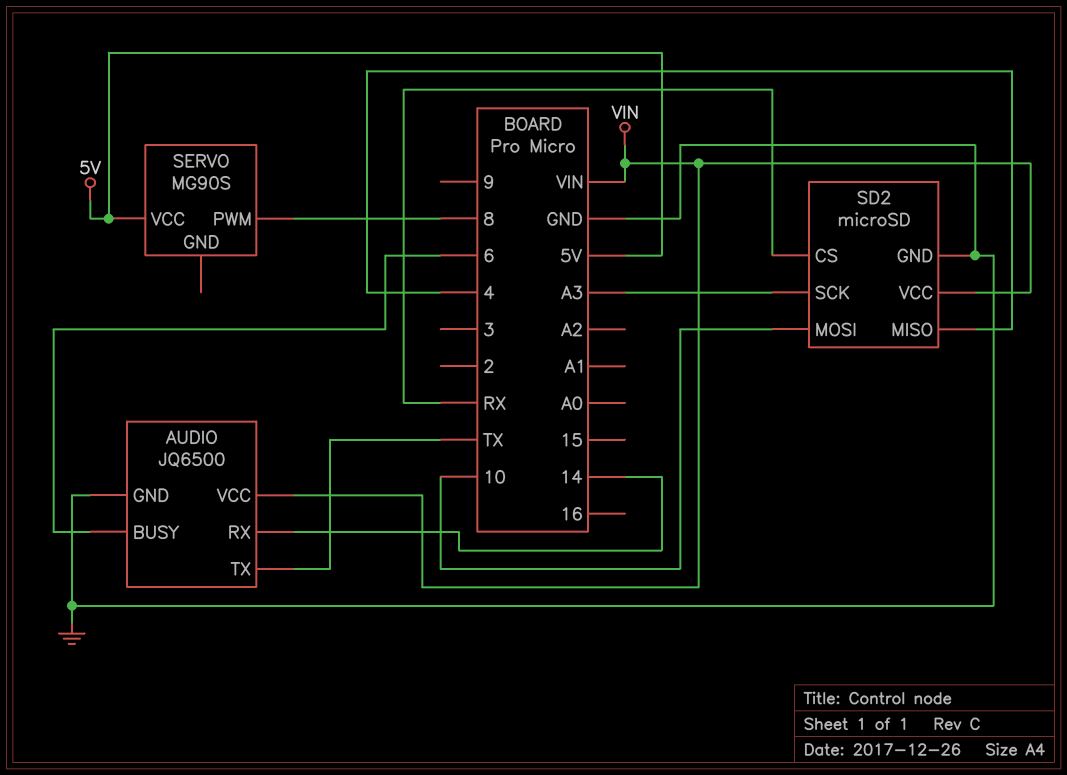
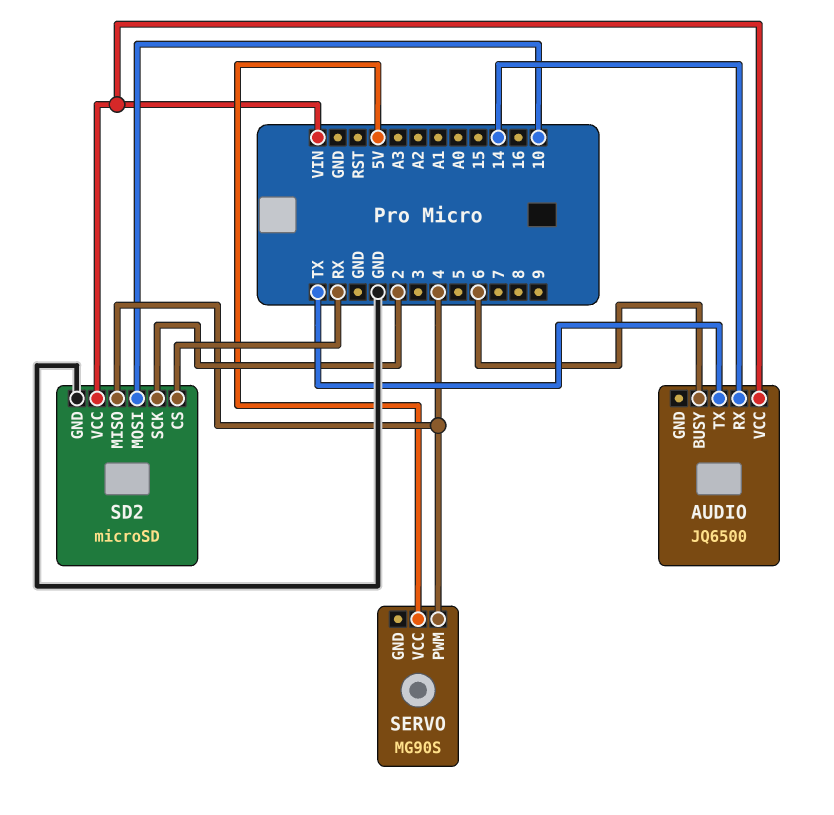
AUDIO pin GND: GND -> none
SD2 pin SCK: A3 -> 2
SERVO pin PWM: 8 -> 4

